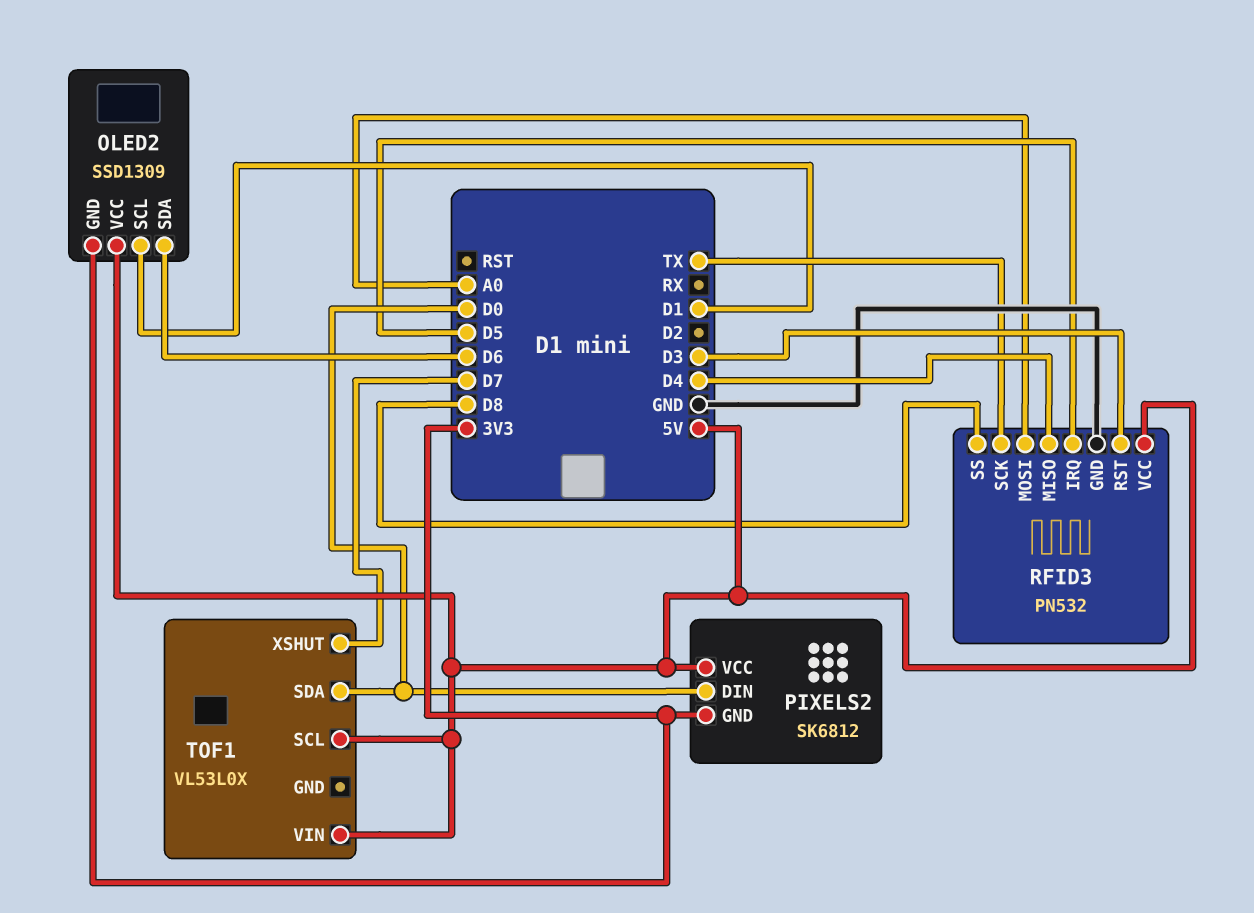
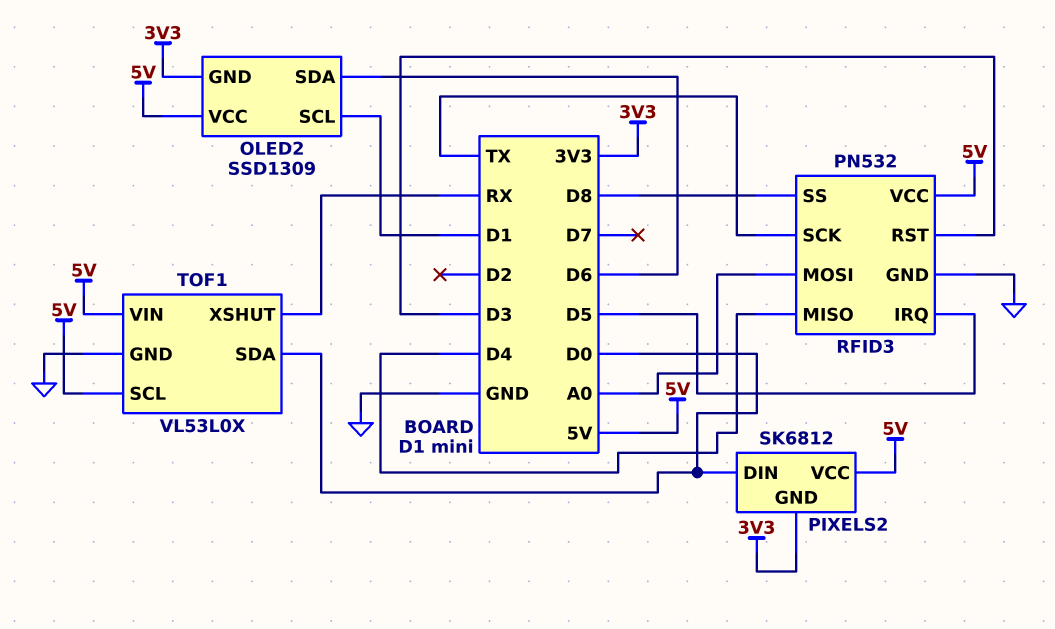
TOF1 pin GND: none -> GND
TOF1 pin XSHUT: D7 -> RX

